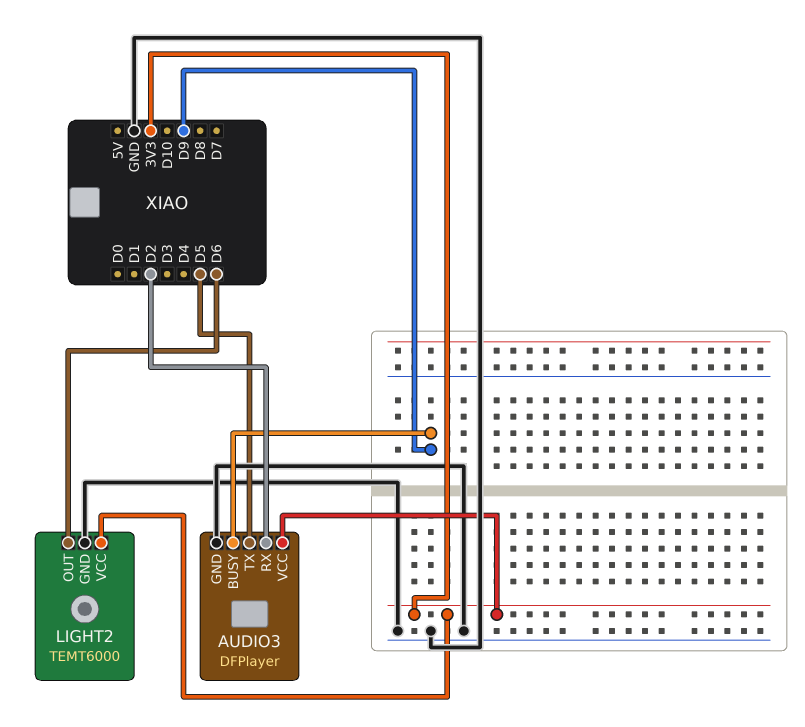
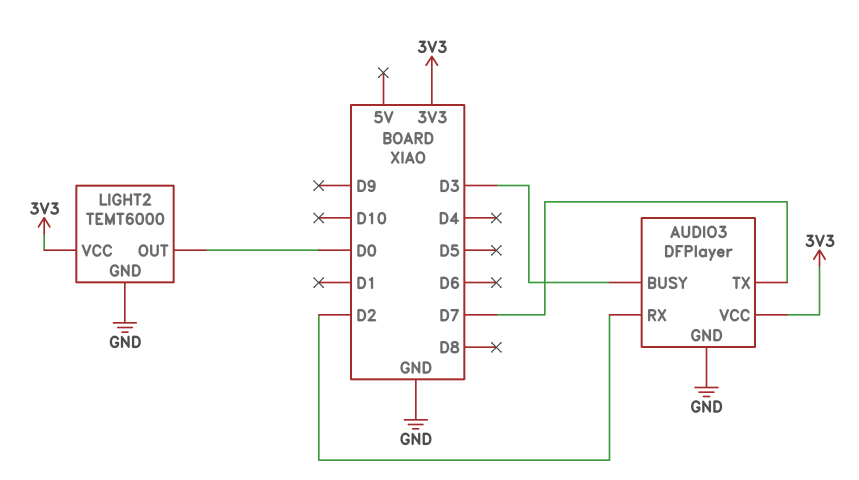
AUDIO3 pin BUSY: D9 -> D3
AUDIO3 pin TX: D5 -> D7
LIGHT2 pin OUT: D6 -> D0

